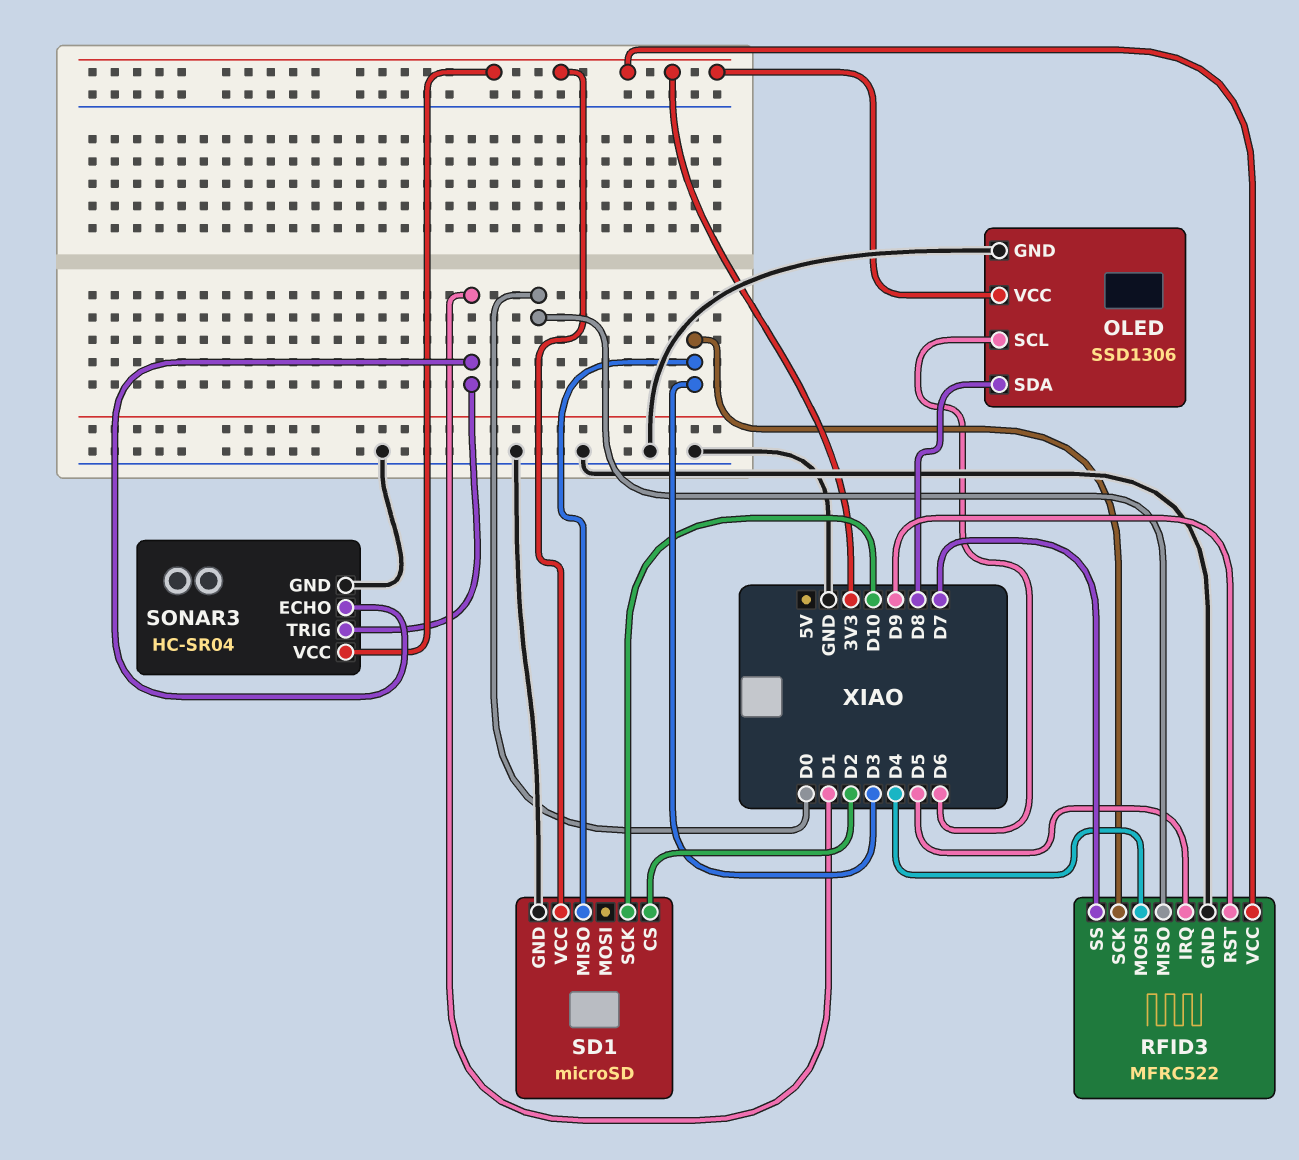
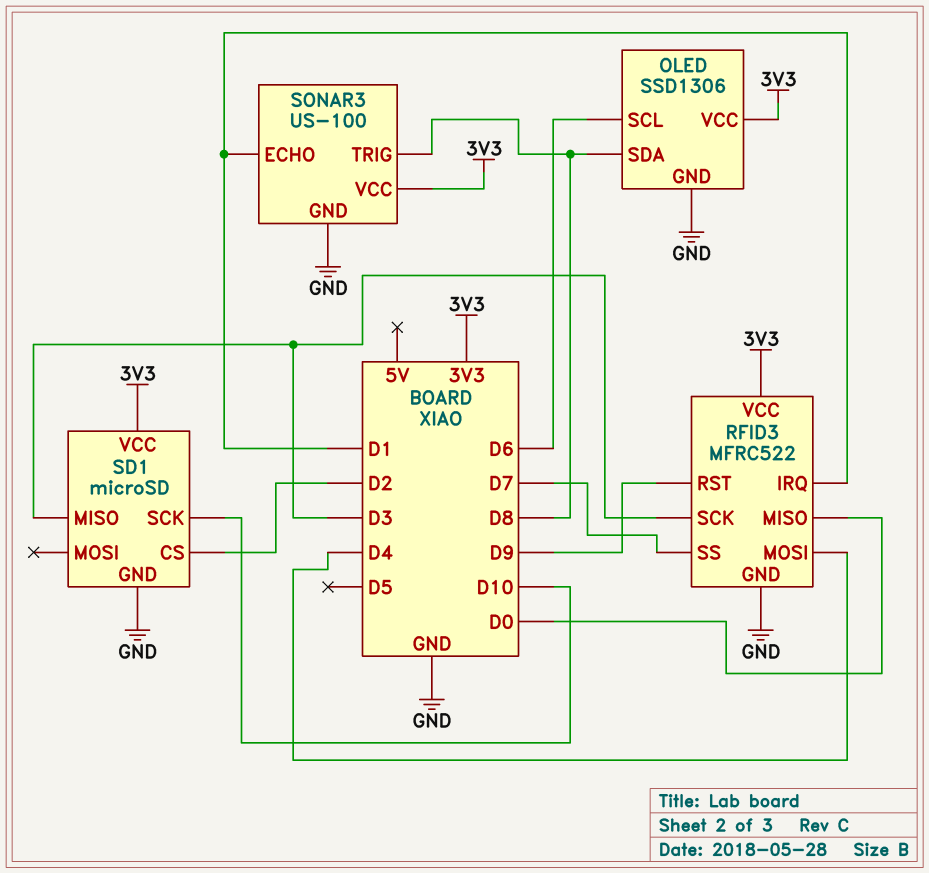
RFID3 pin IRQ: D5 -> D1
SONAR3: HC-SR04 -> US-100
SONAR3 pin TRIG: D1 -> D8

